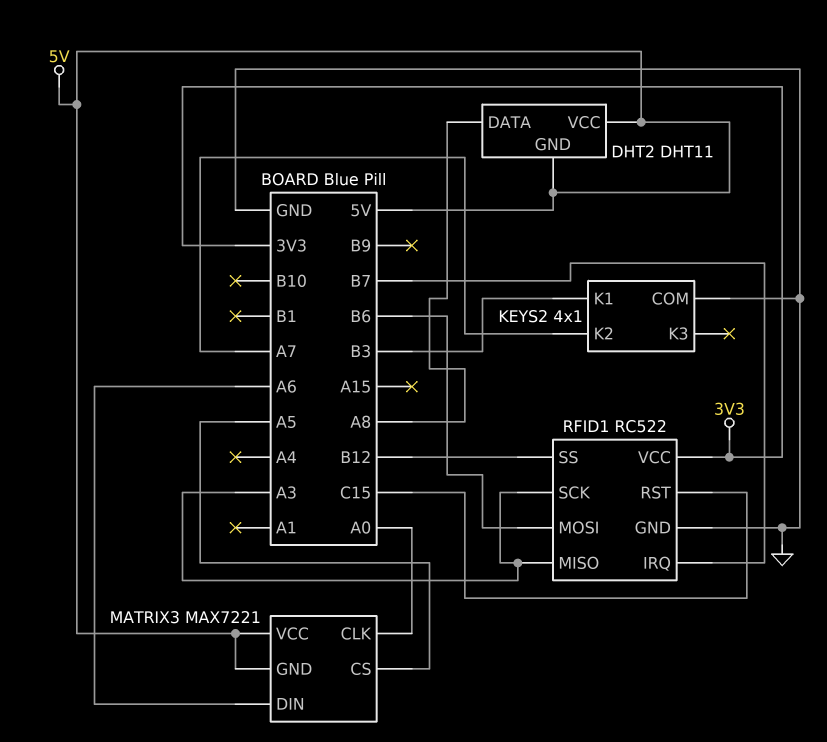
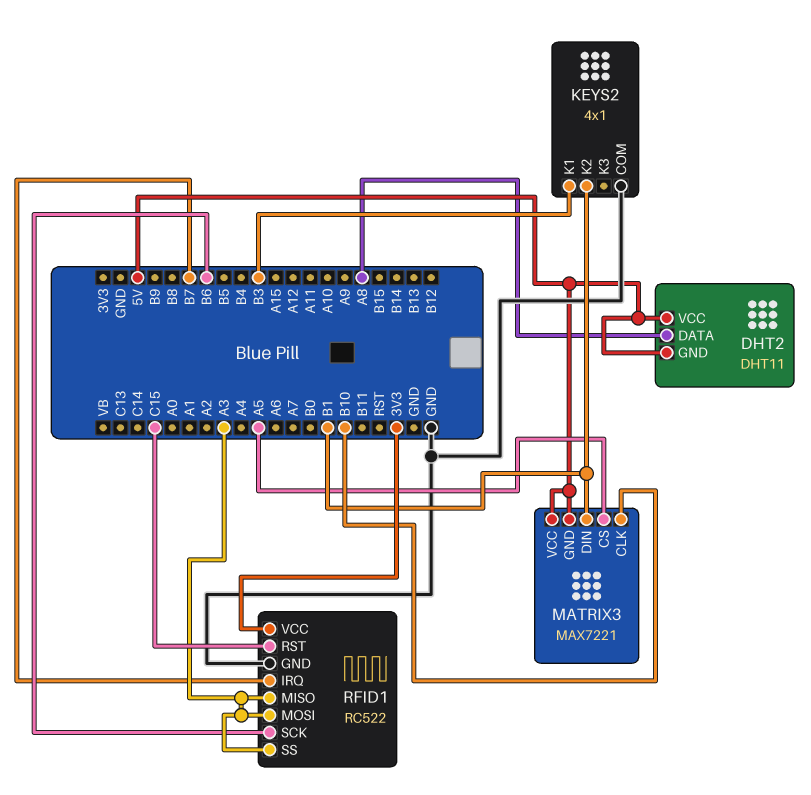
KEYS2 pin K2: A7 -> B1
MATRIX3 pin CLK: A0 -> B10
MATRIX3 pin DIN: A6 -> B1
RFID1 pin MOSI: B6 -> A3
RFID1 pin SCK: A3 -> B6
RFID1 pin SS: B12 -> A3

